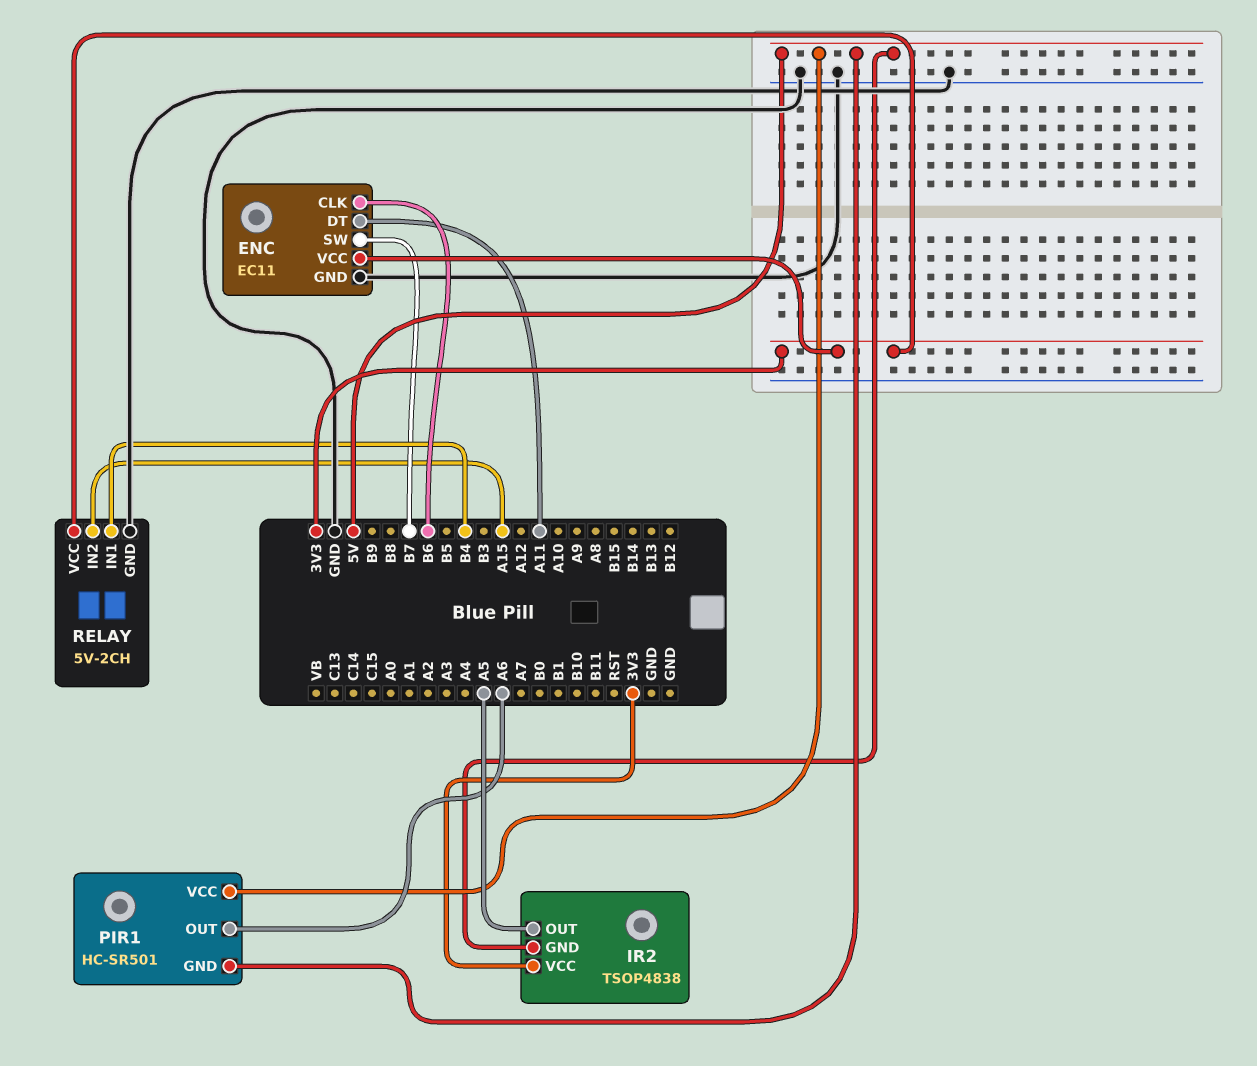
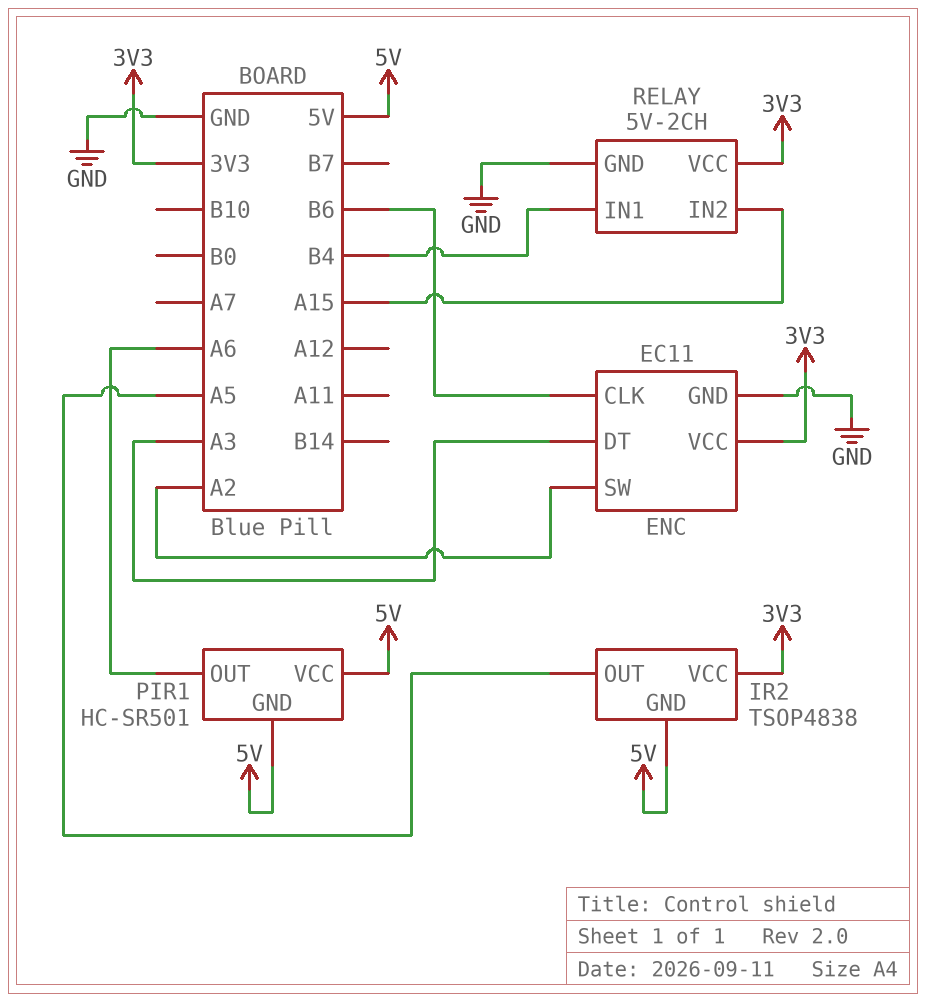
ENC pin DT: A11 -> A3
ENC pin SW: B7 -> A2

